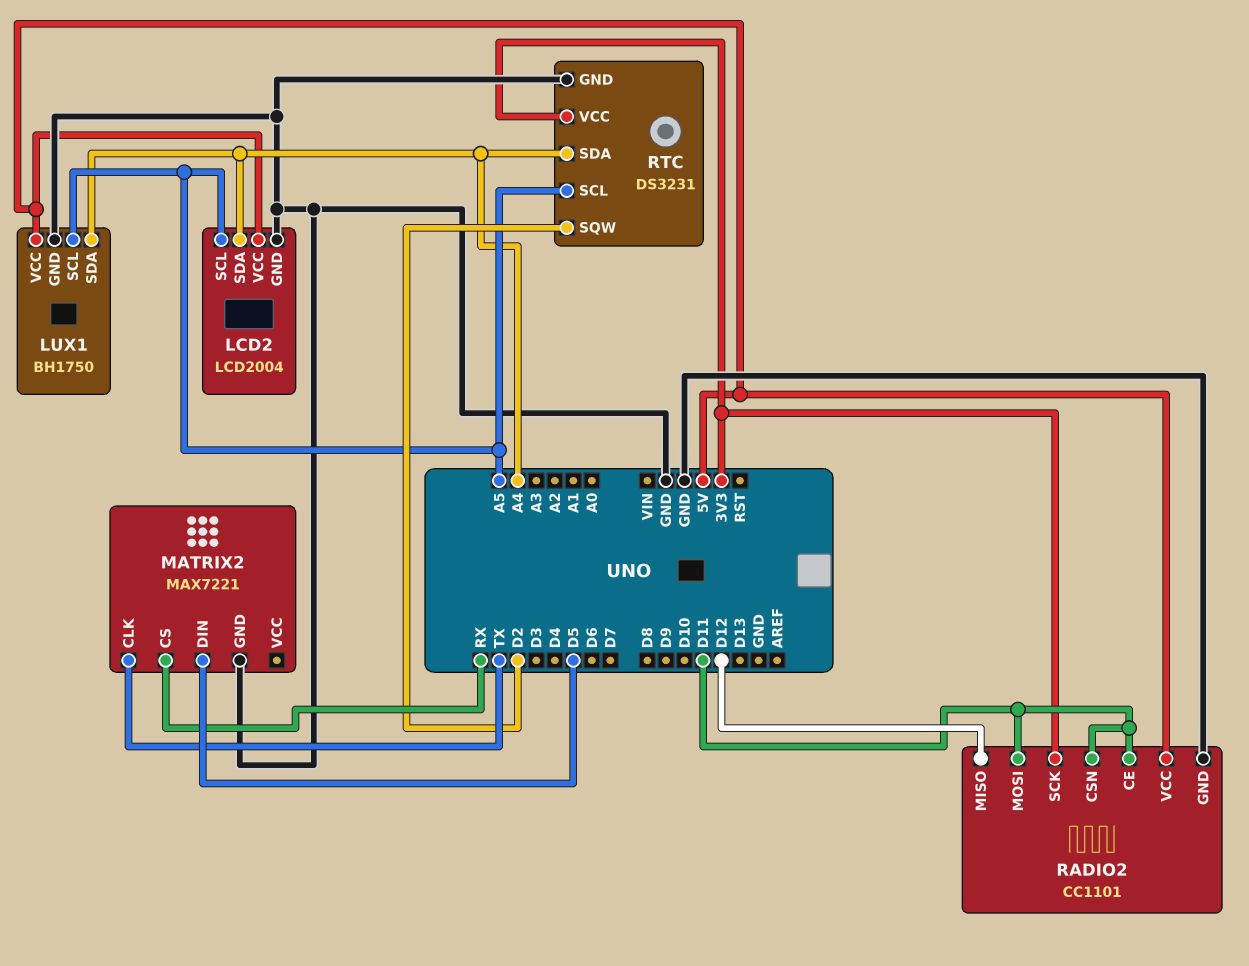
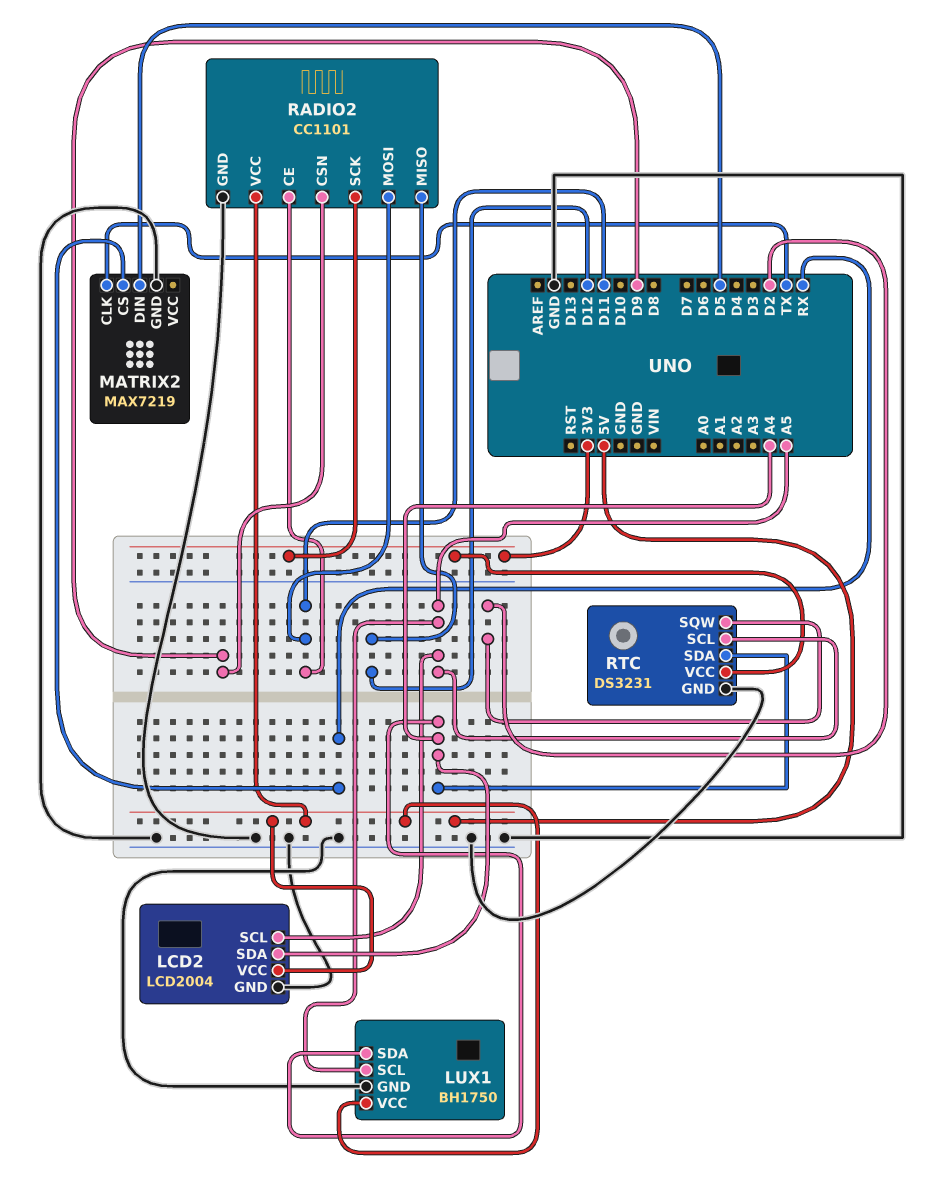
MATRIX2: MAX7221 -> MAX7219
RADIO2 pin CSN: D11 -> D9

